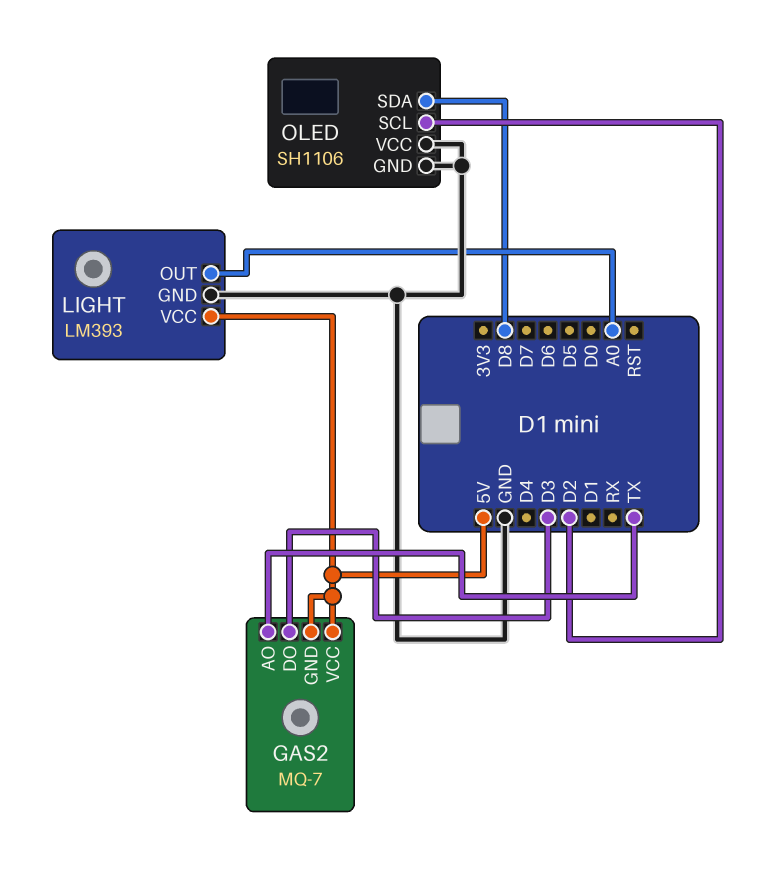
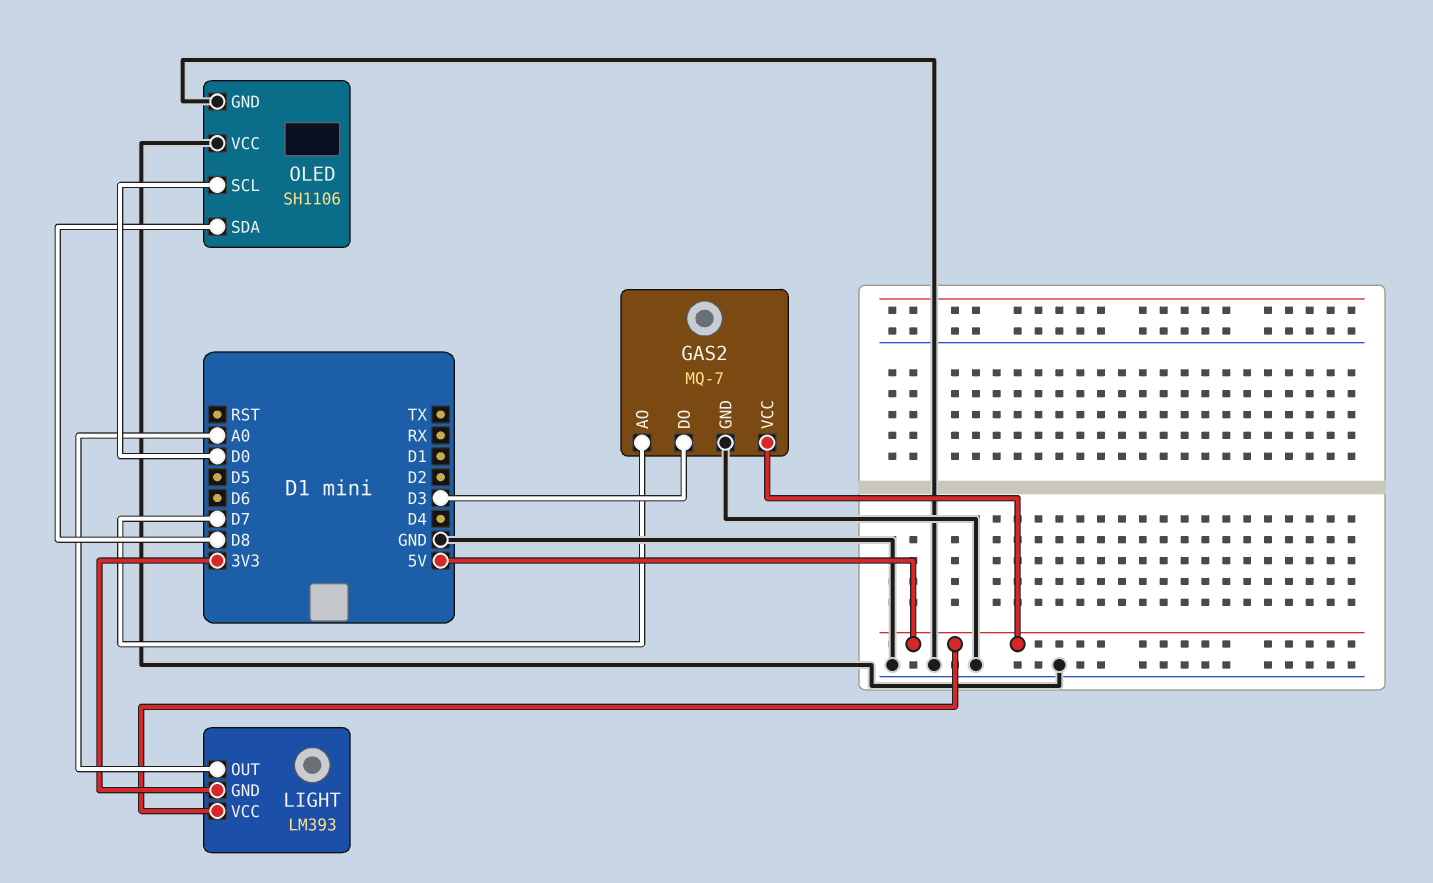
GAS2 pin AO: TX -> D7
GAS2 pin GND: 5V -> GND
LIGHT pin GND: GND -> 3V3
OLED pin SCL: D2 -> D0

